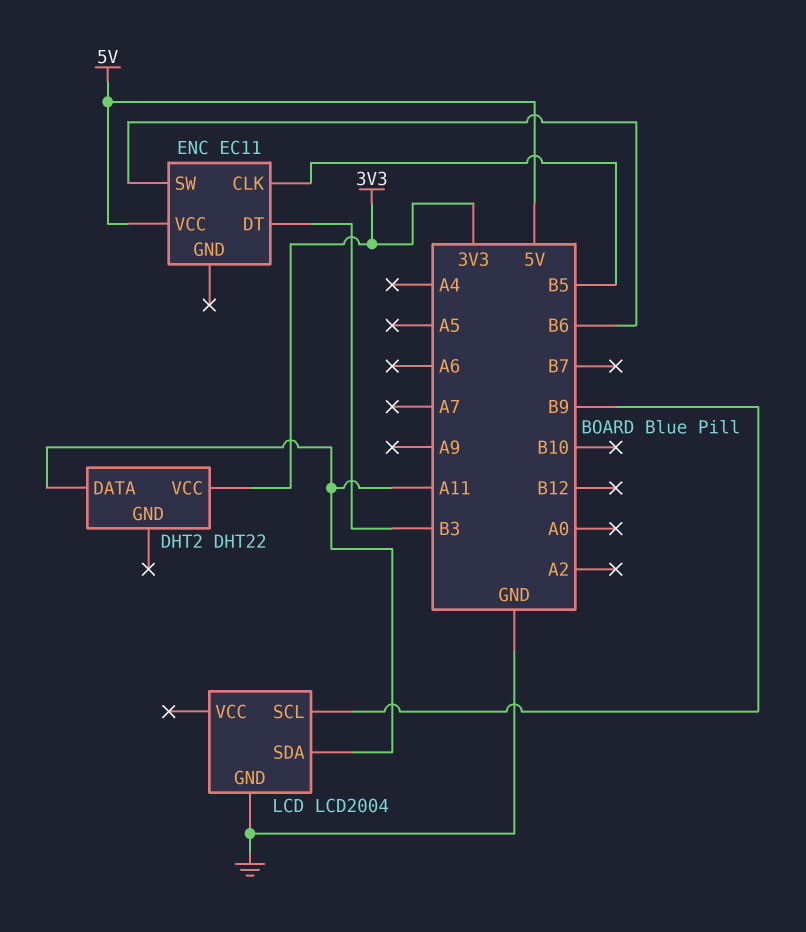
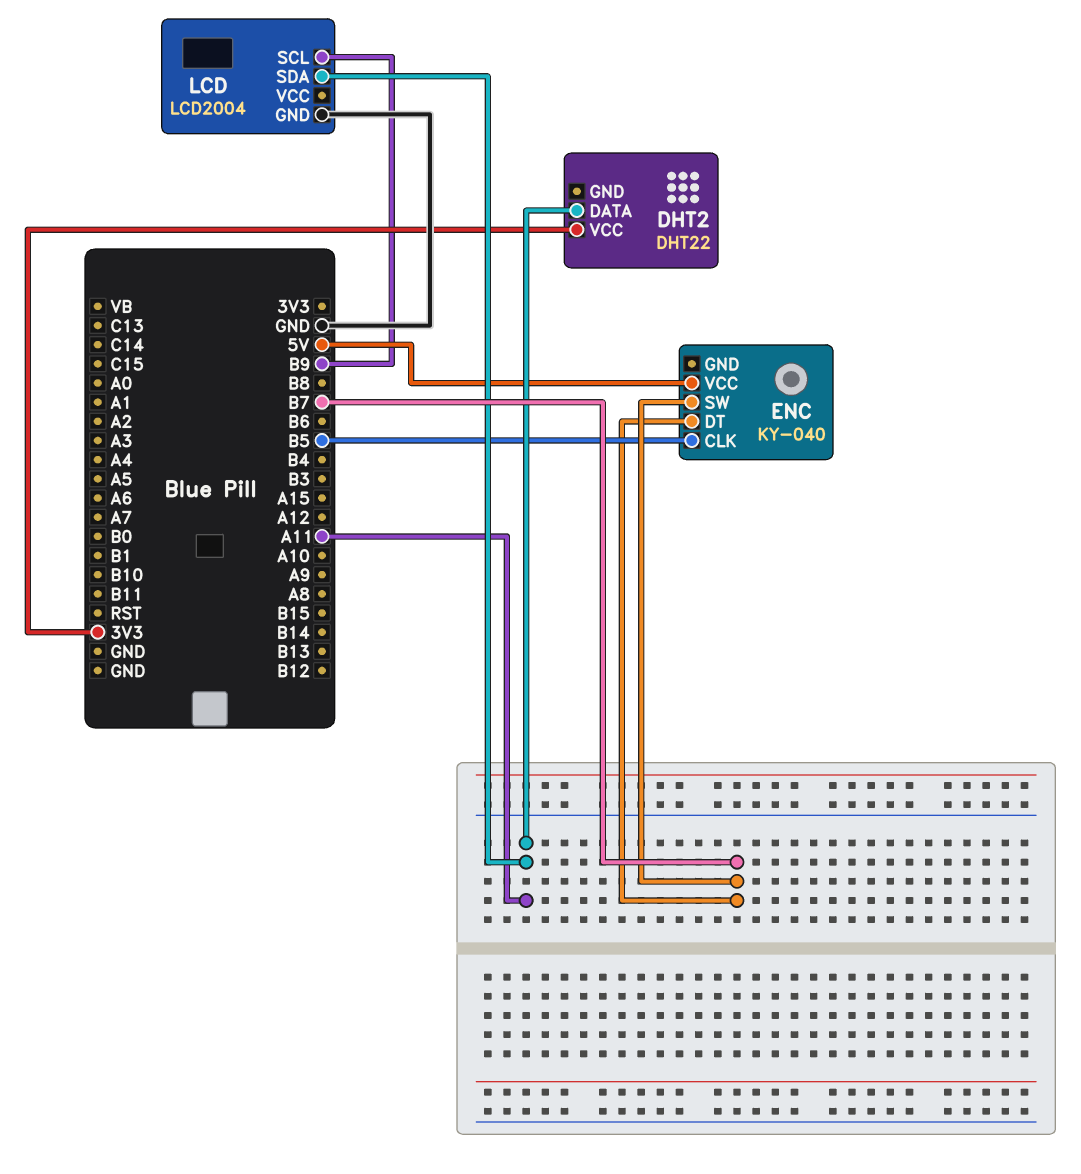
ENC: EC11 -> KY-040
ENC pin DT: B3 -> B7
ENC pin SW: B6 -> B7

